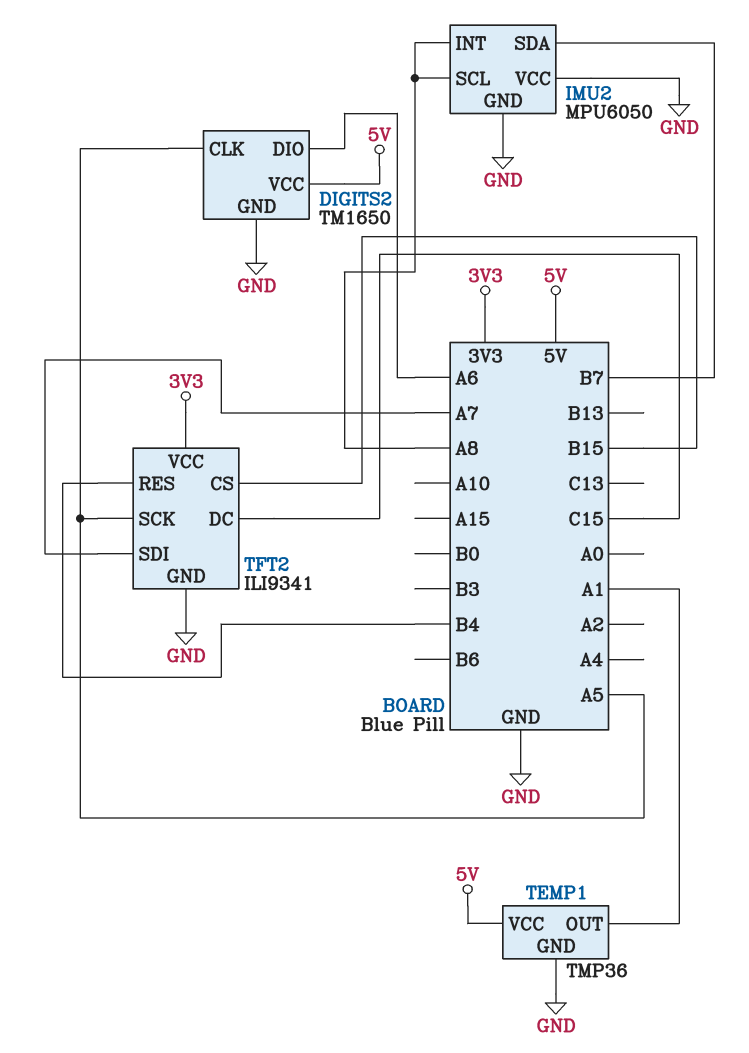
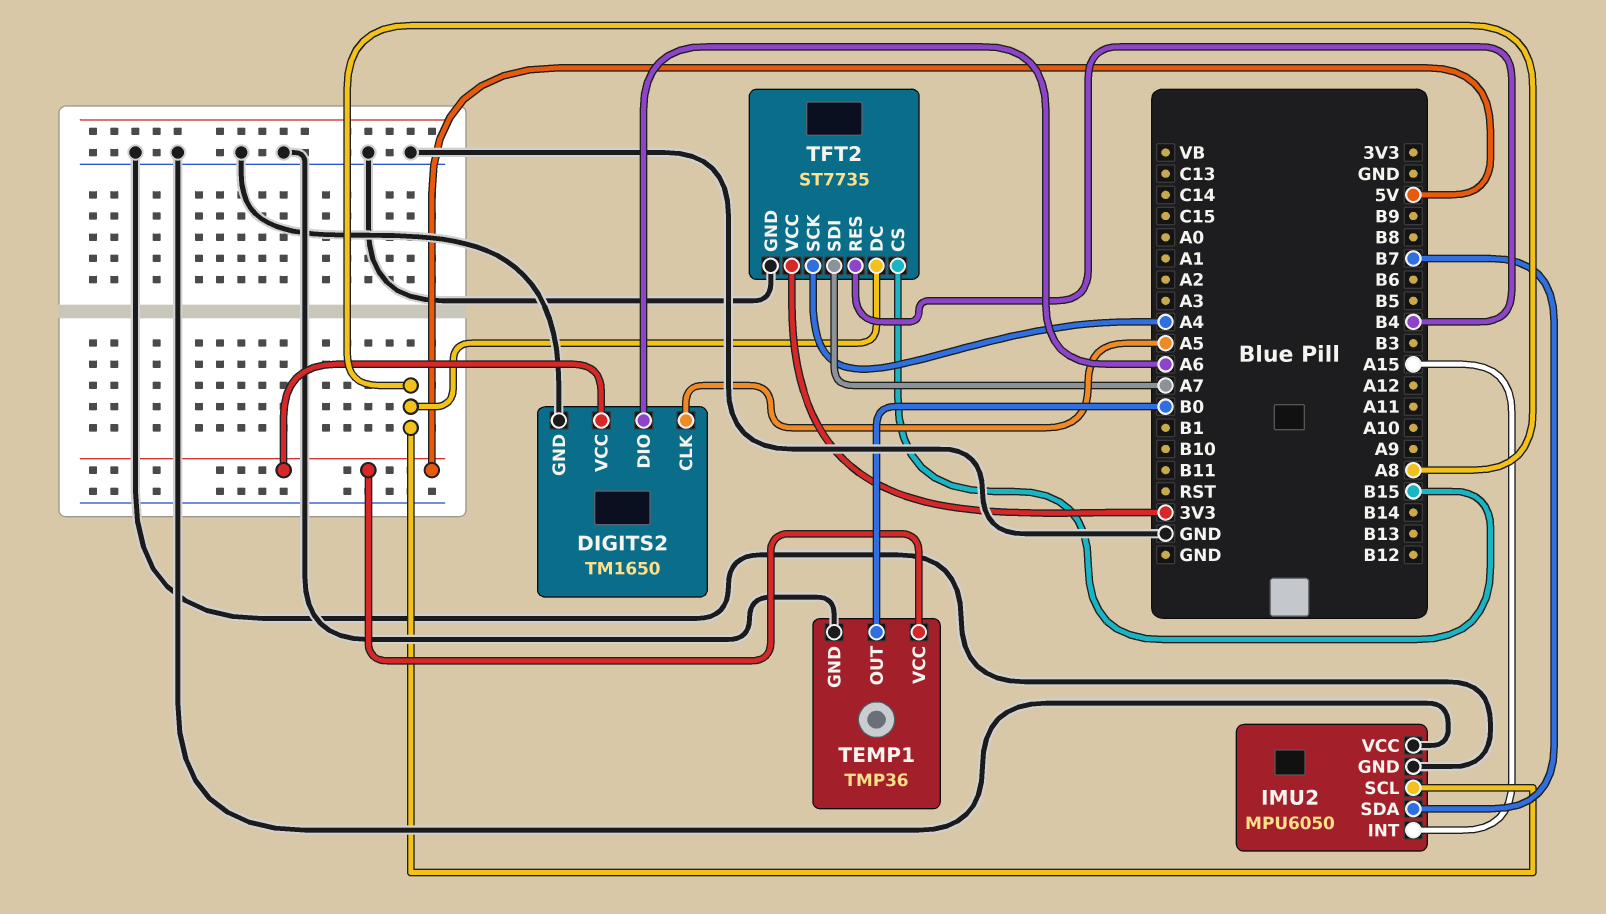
IMU2 pin INT: A8 -> A15
TEMP1 pin OUT: A1 -> B0
TFT2: ILI9341 -> ST7735
TFT2 pin DC: C15 -> A8
TFT2 pin SCK: A5 -> A4

